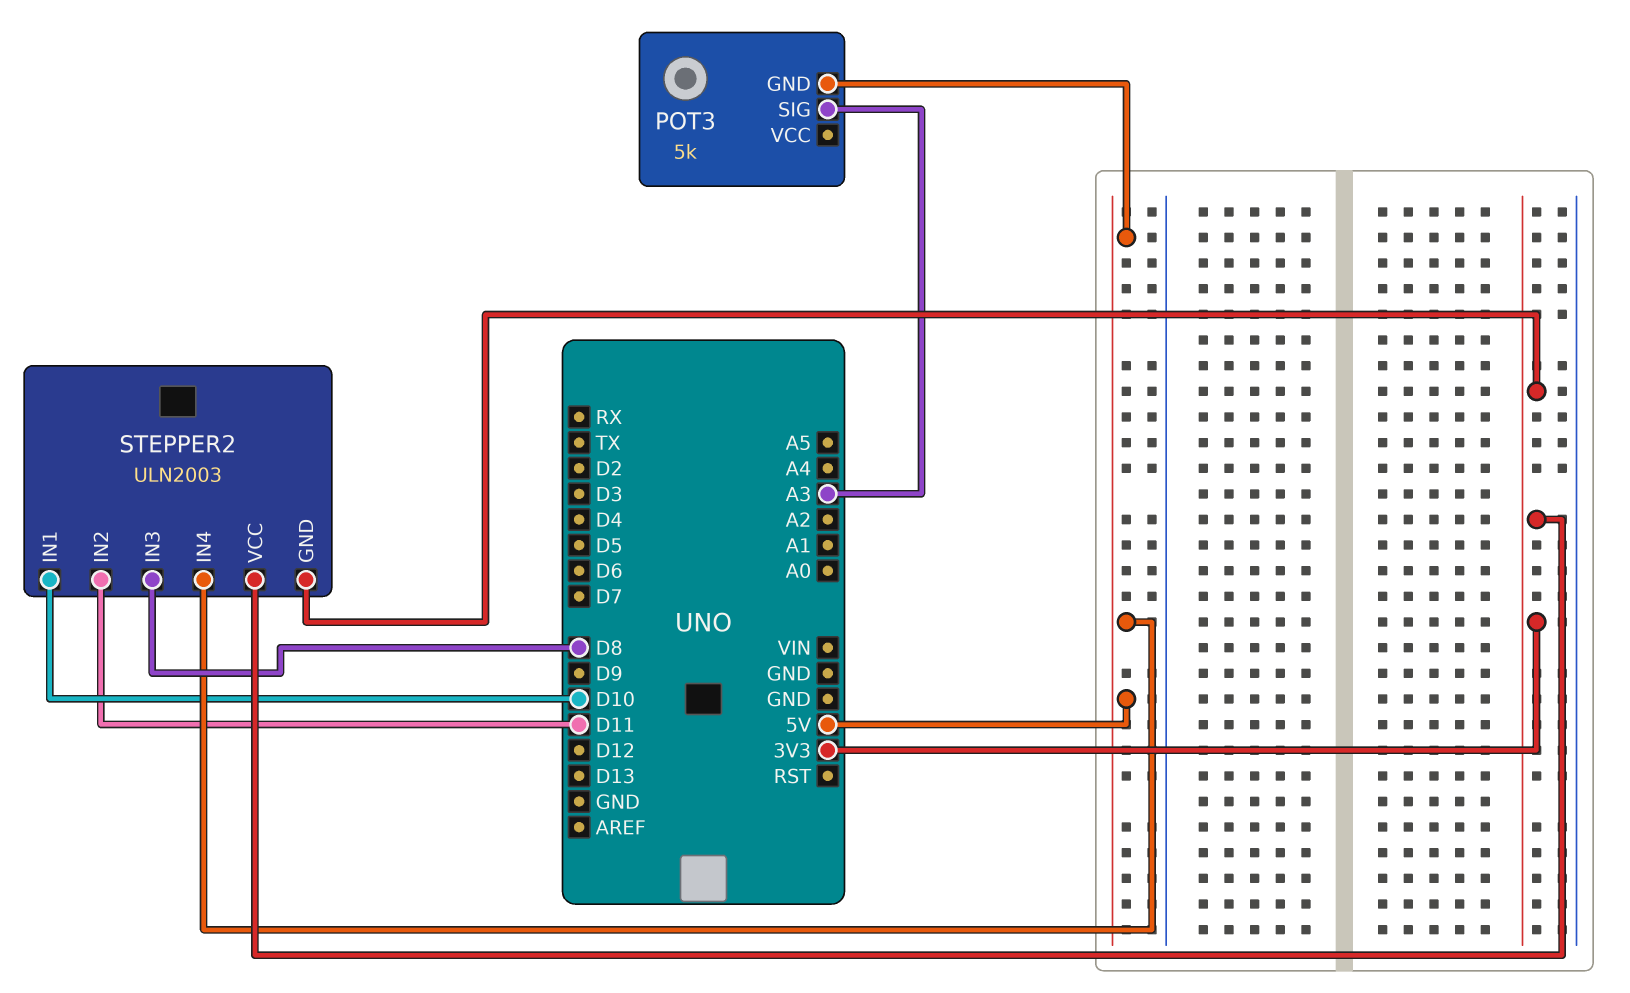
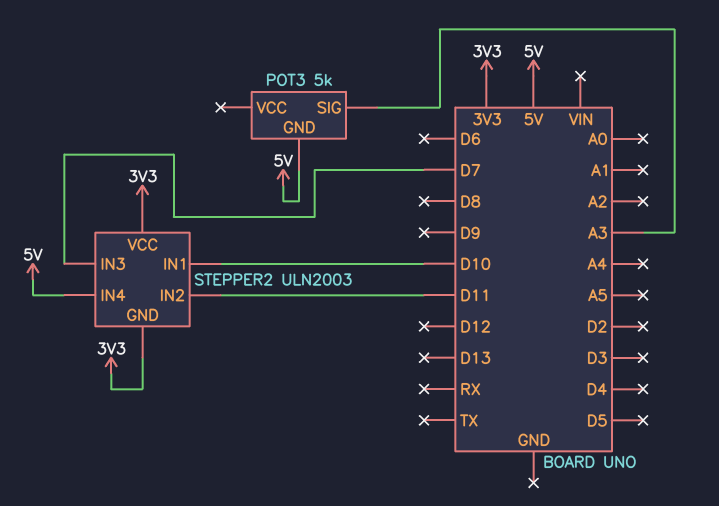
STEPPER2 pin IN3: D8 -> D7

